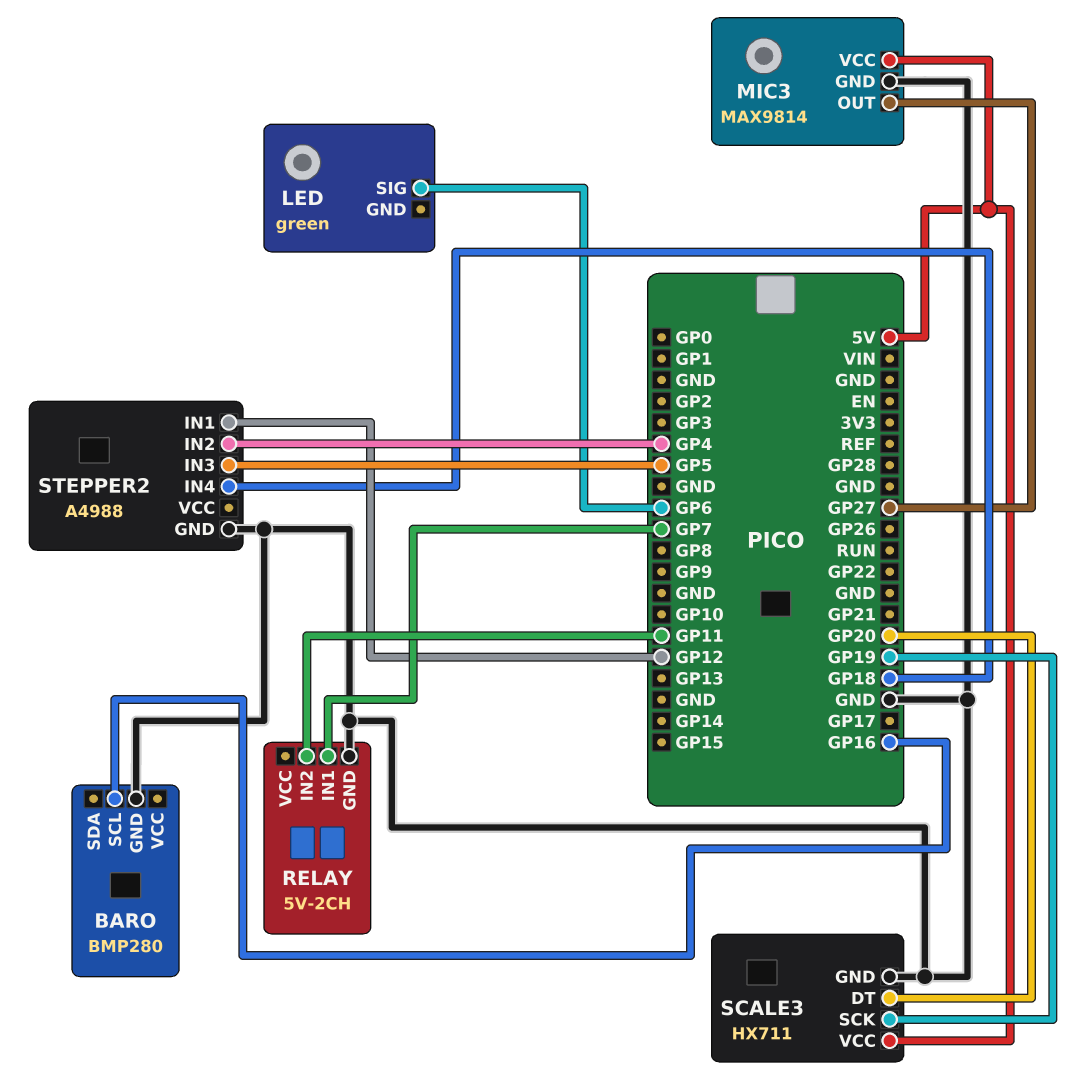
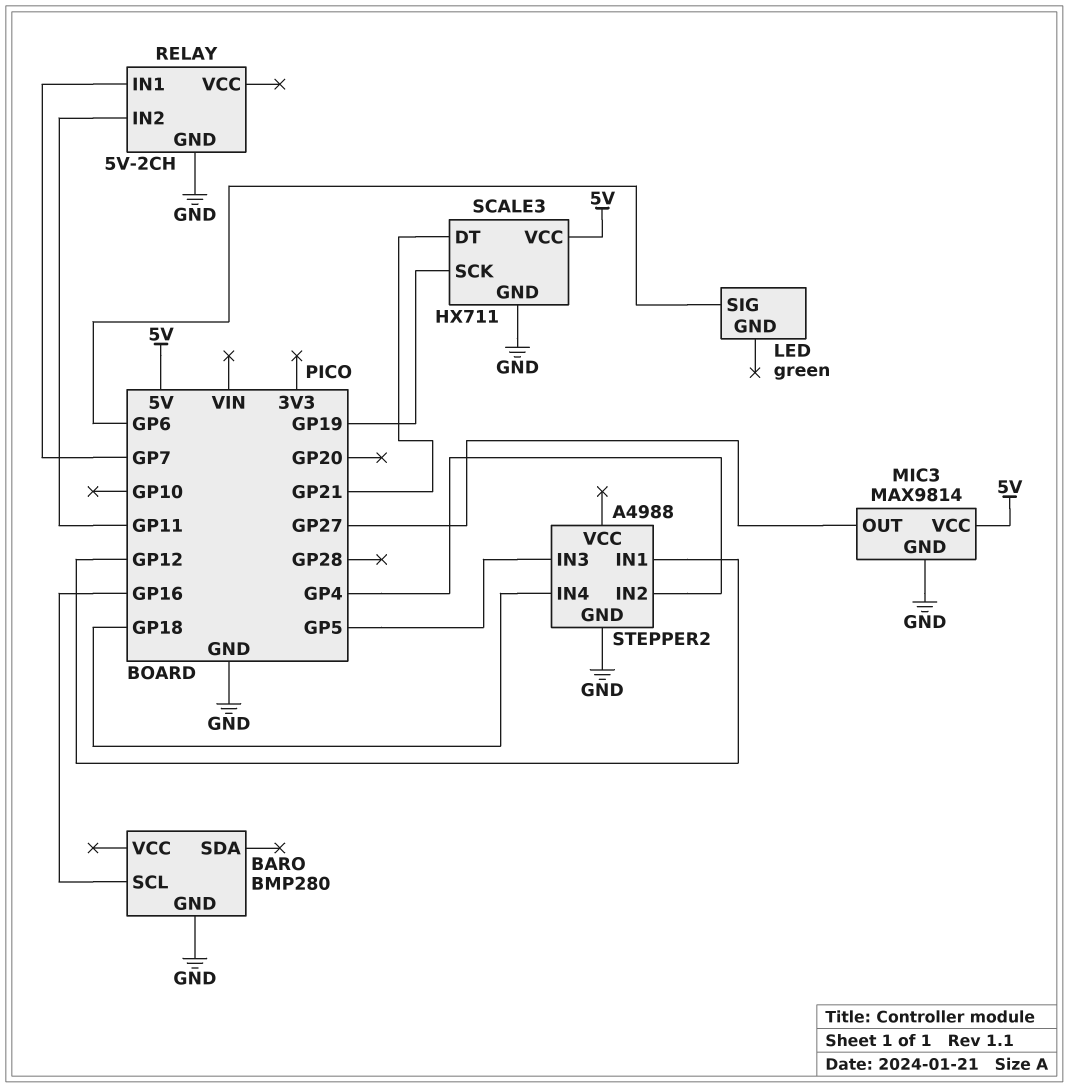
SCALE3 pin DT: GP20 -> GP21

